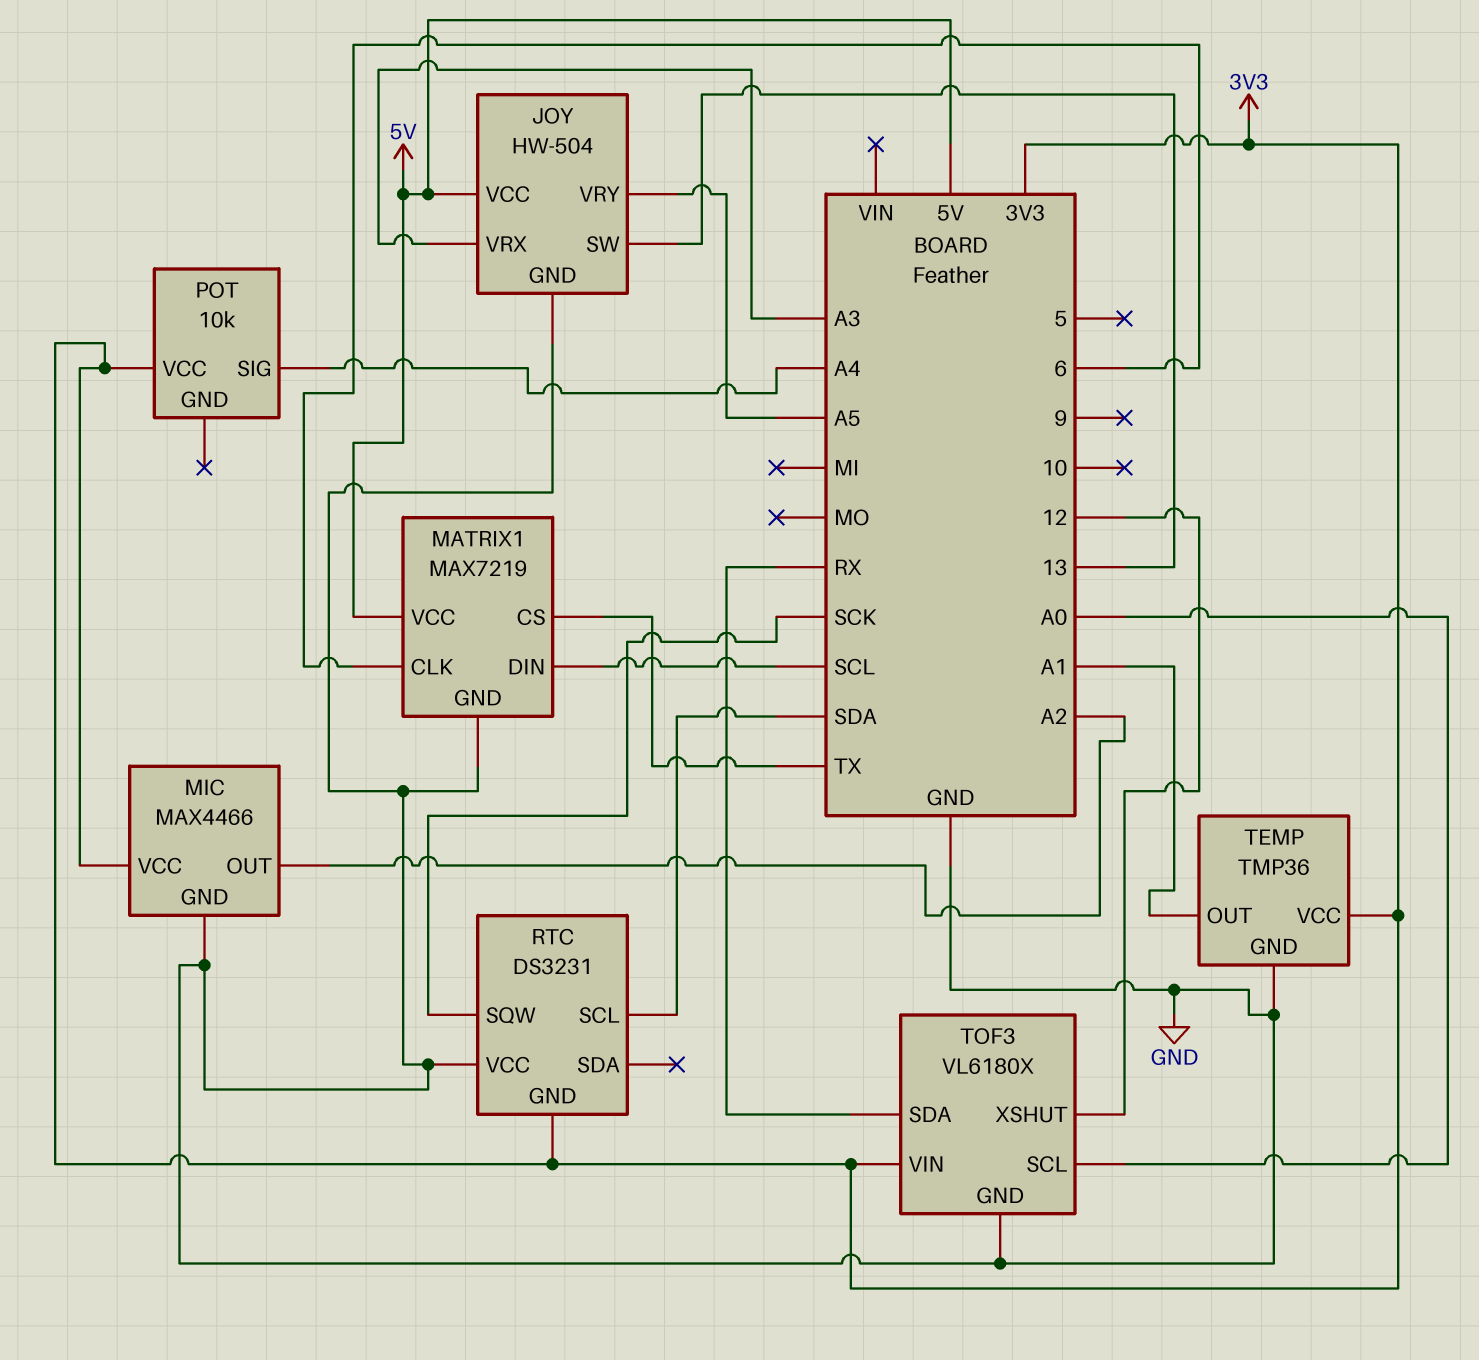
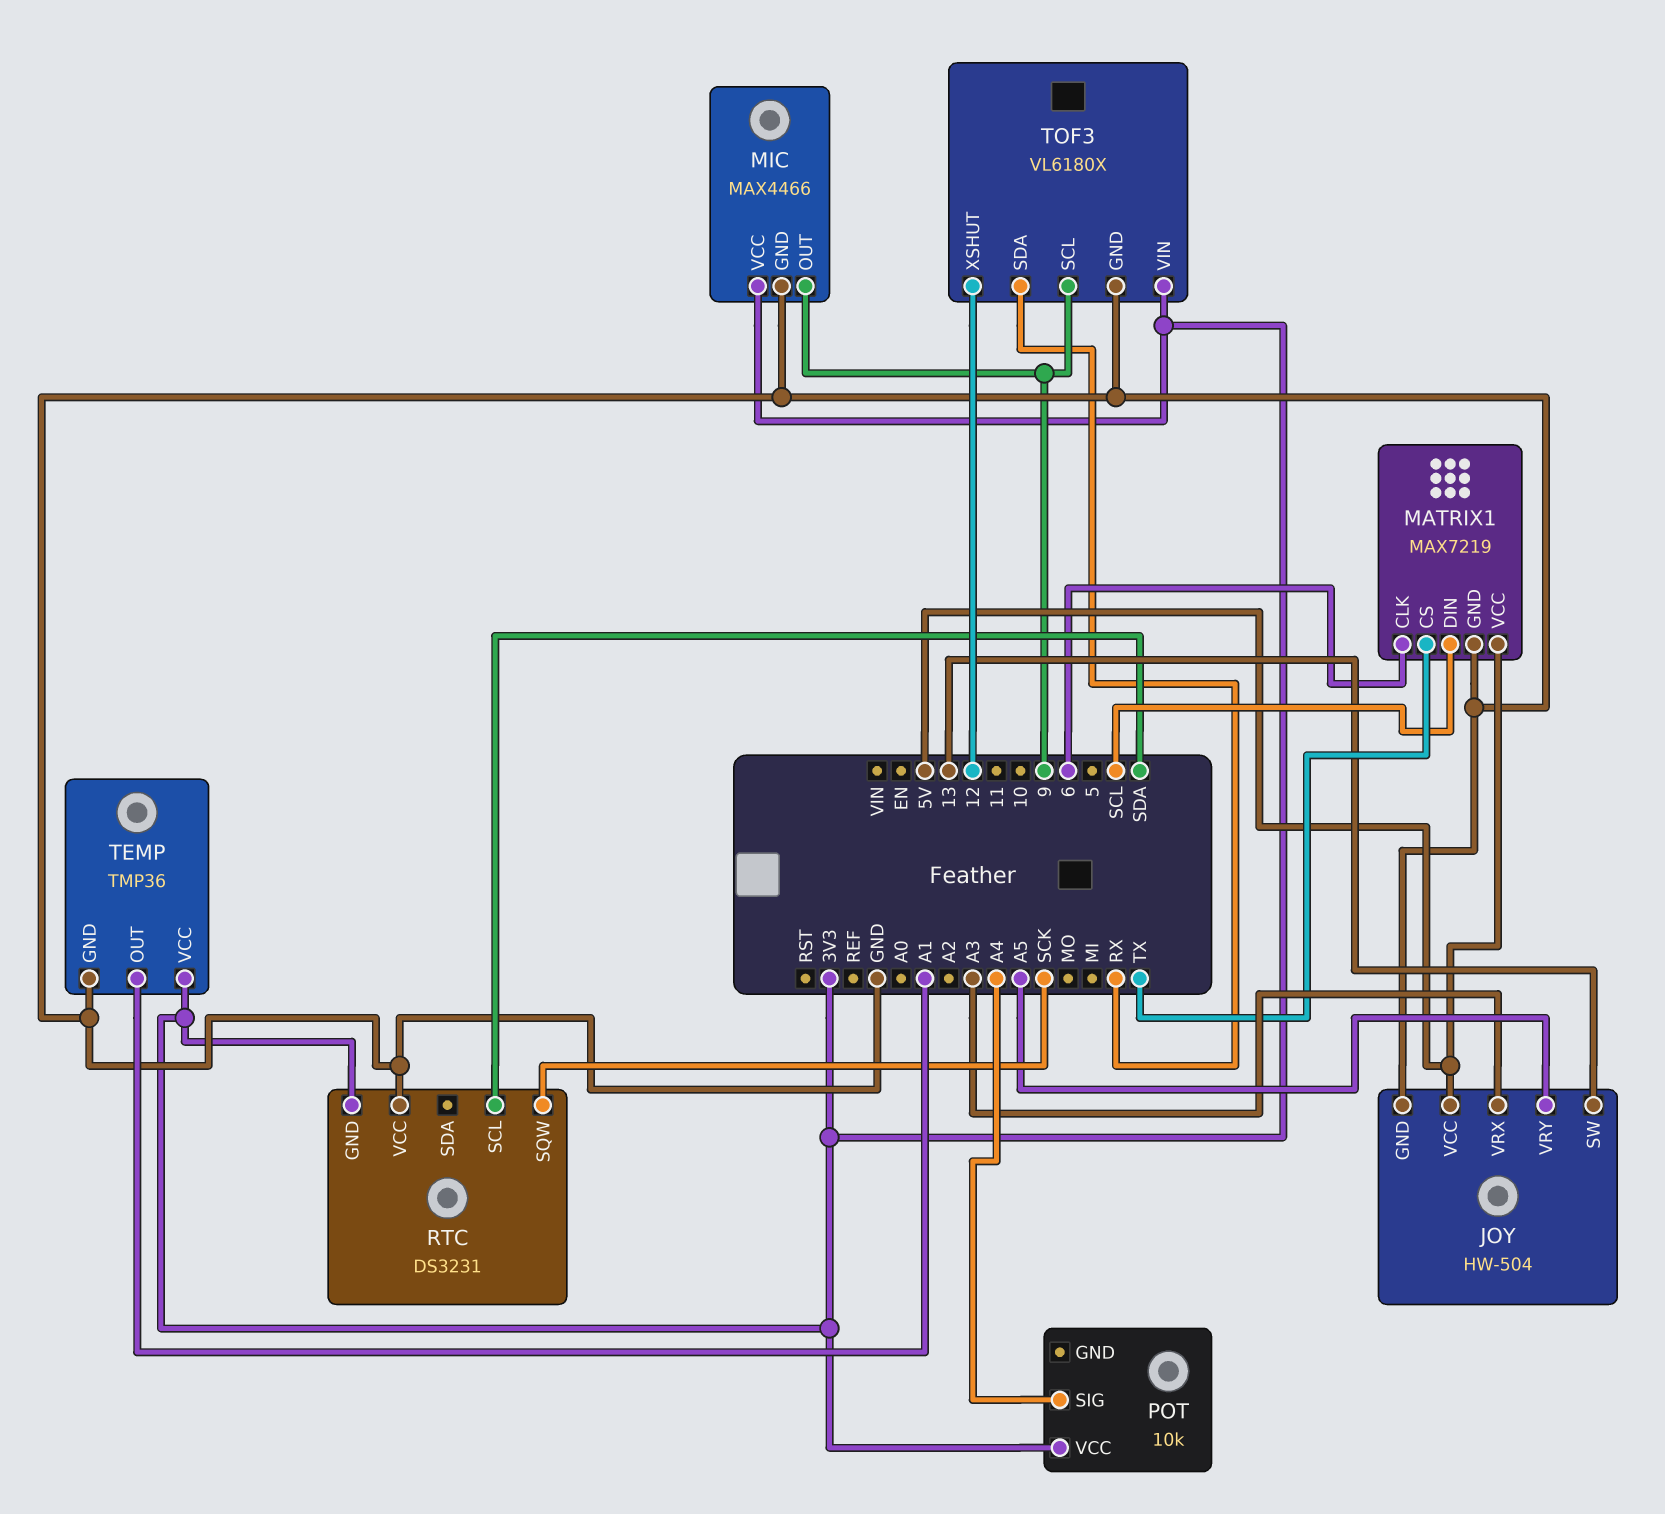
MIC pin OUT: A2 -> 9
TOF3 pin SCL: A0 -> 9

